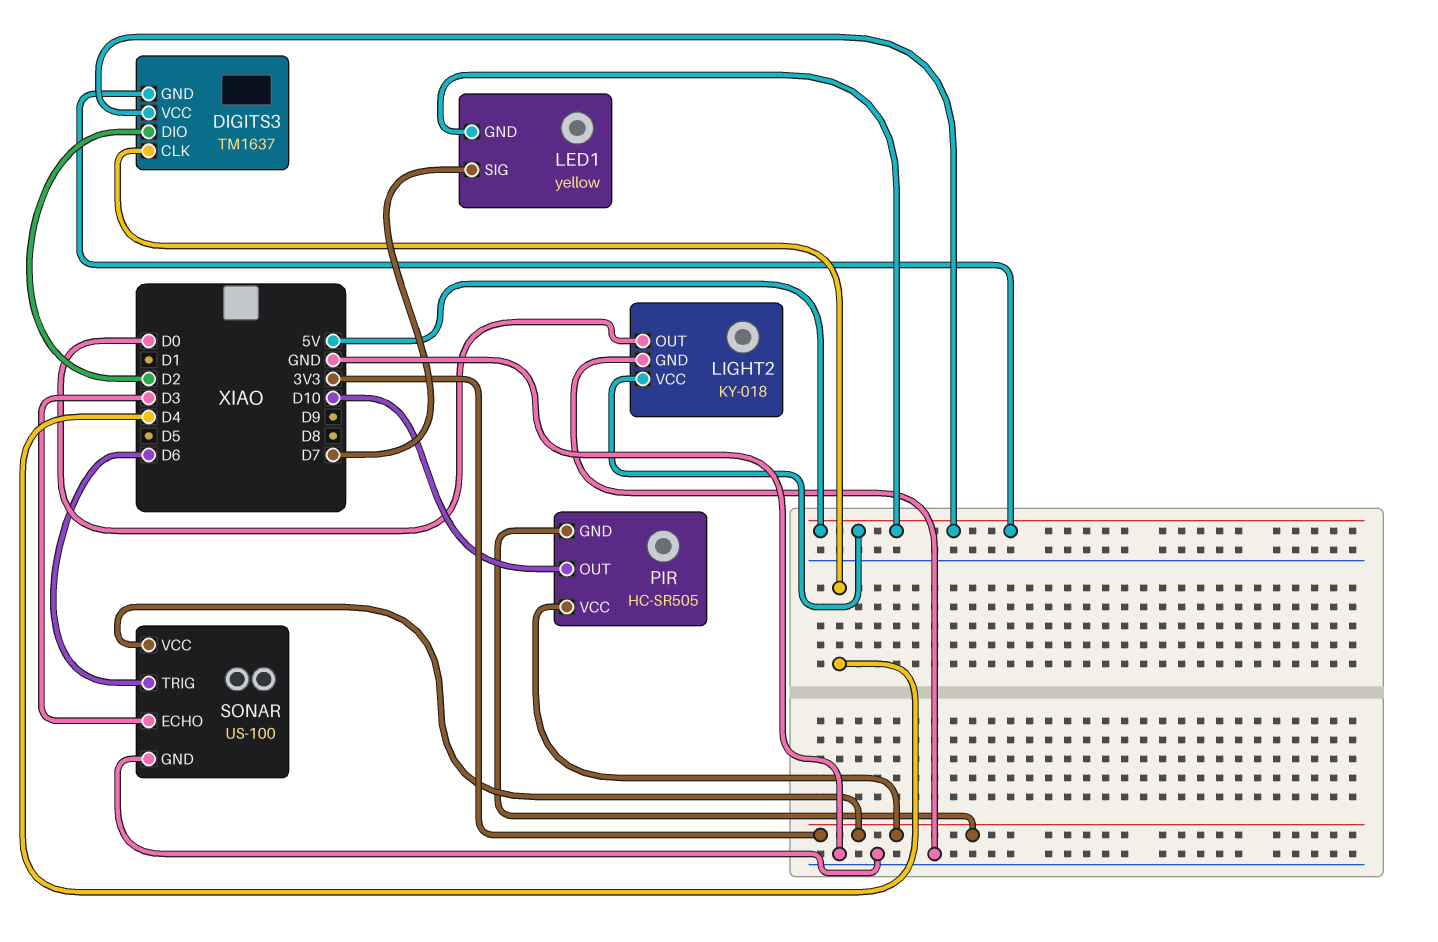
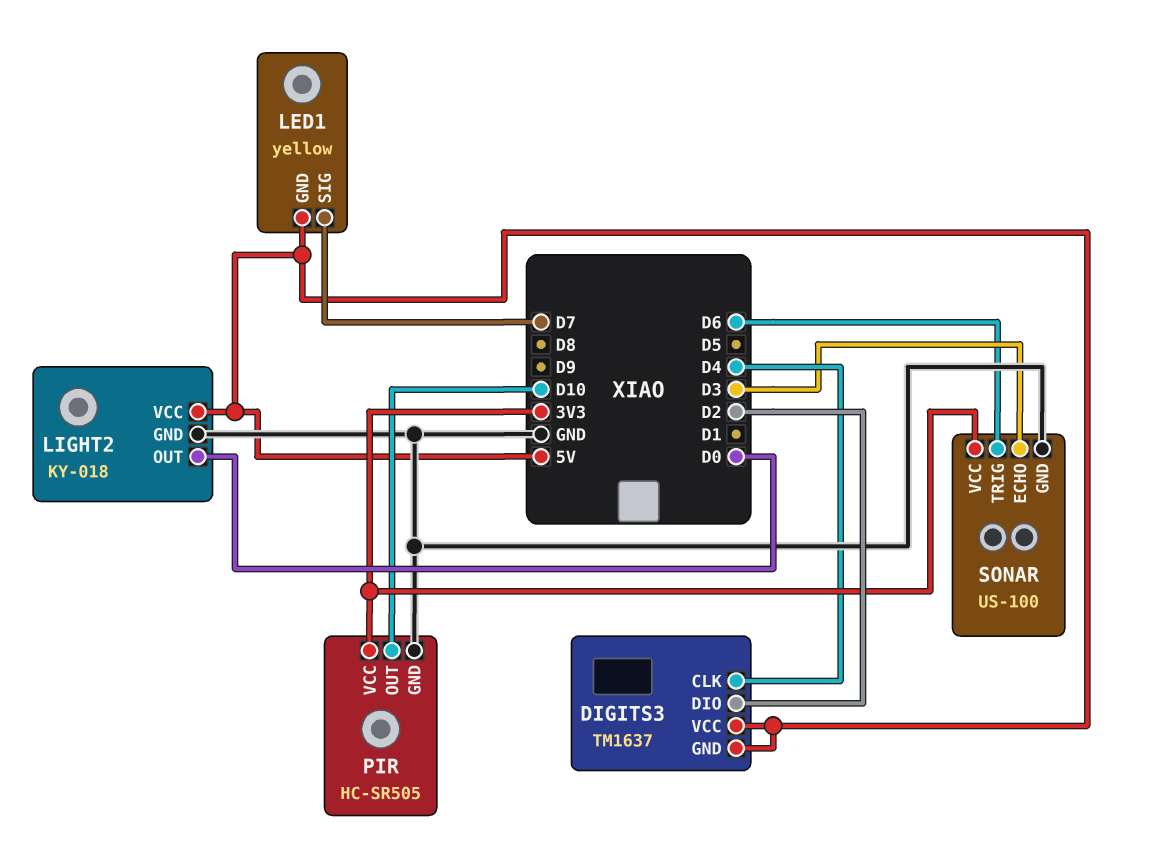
PIR pin GND: 3V3 -> GND

